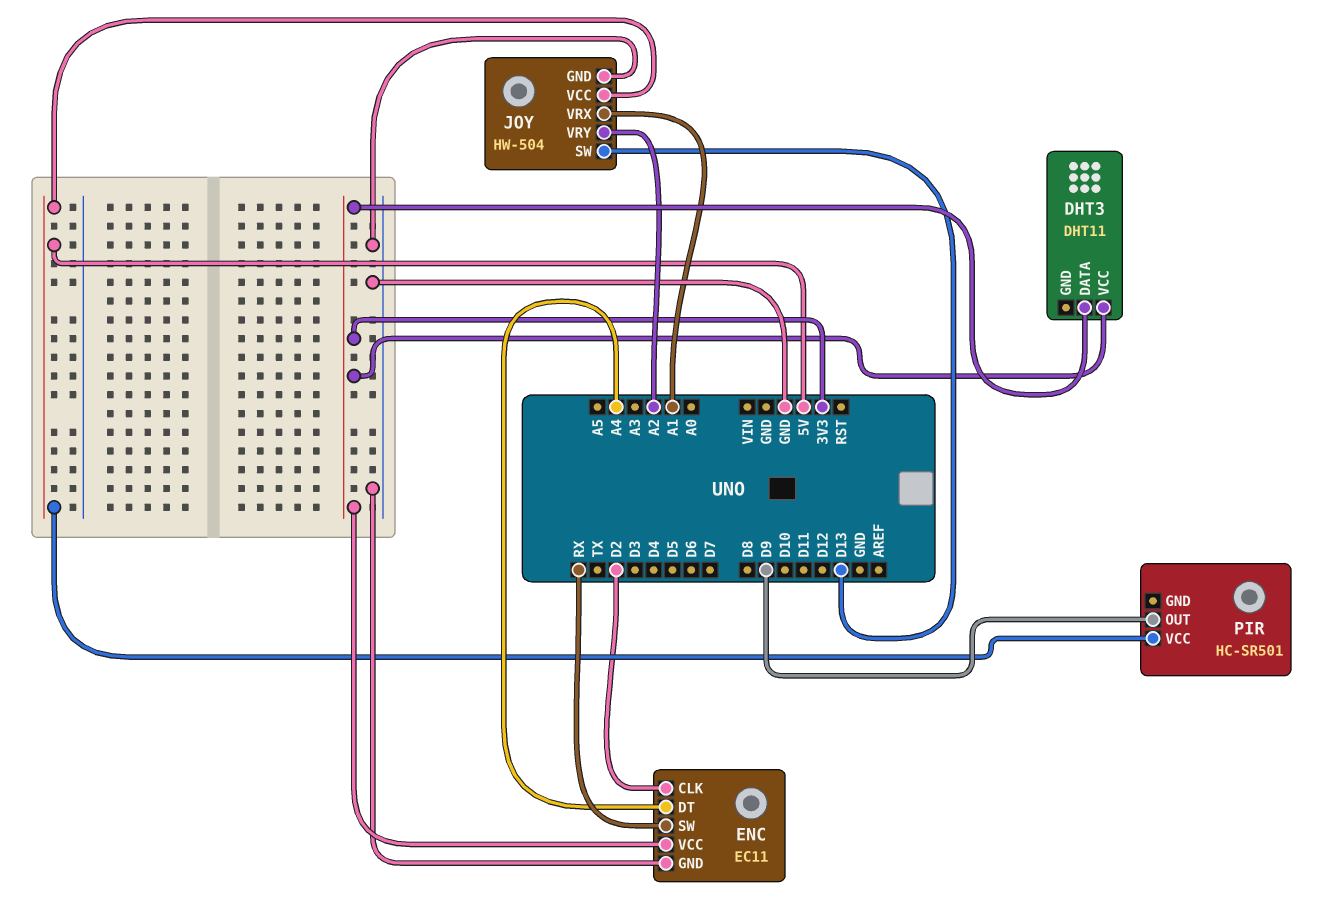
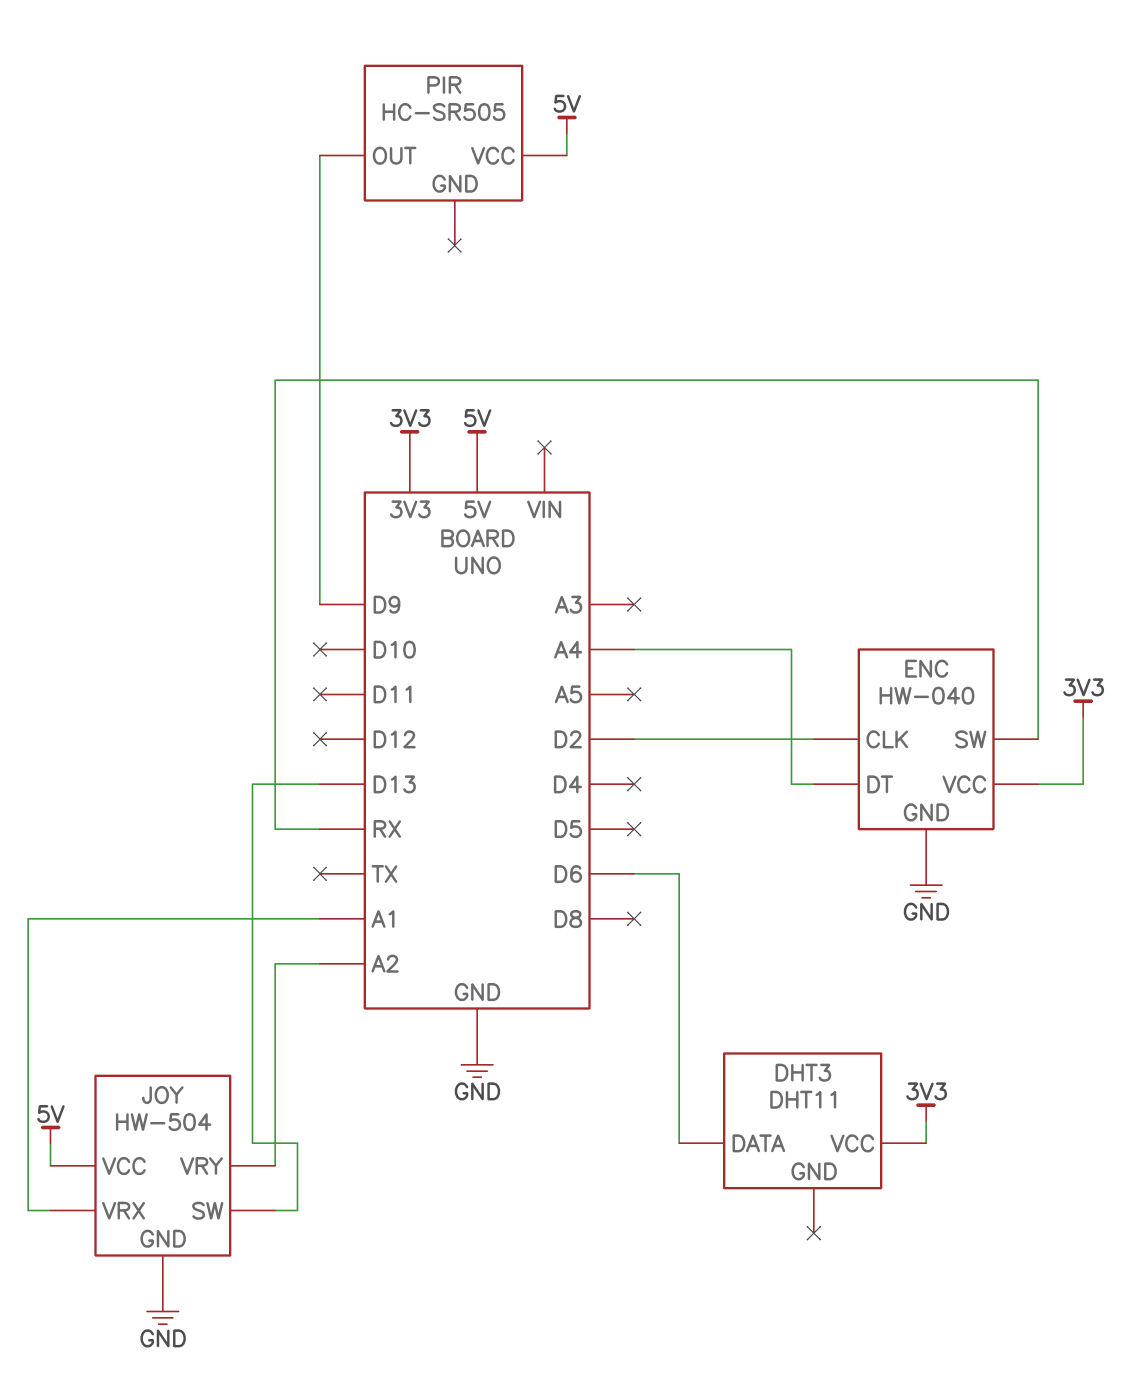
DHT3 pin DATA: 3V3 -> D6
ENC: EC11 -> HW-040
PIR: HC-SR501 -> HC-SR505

